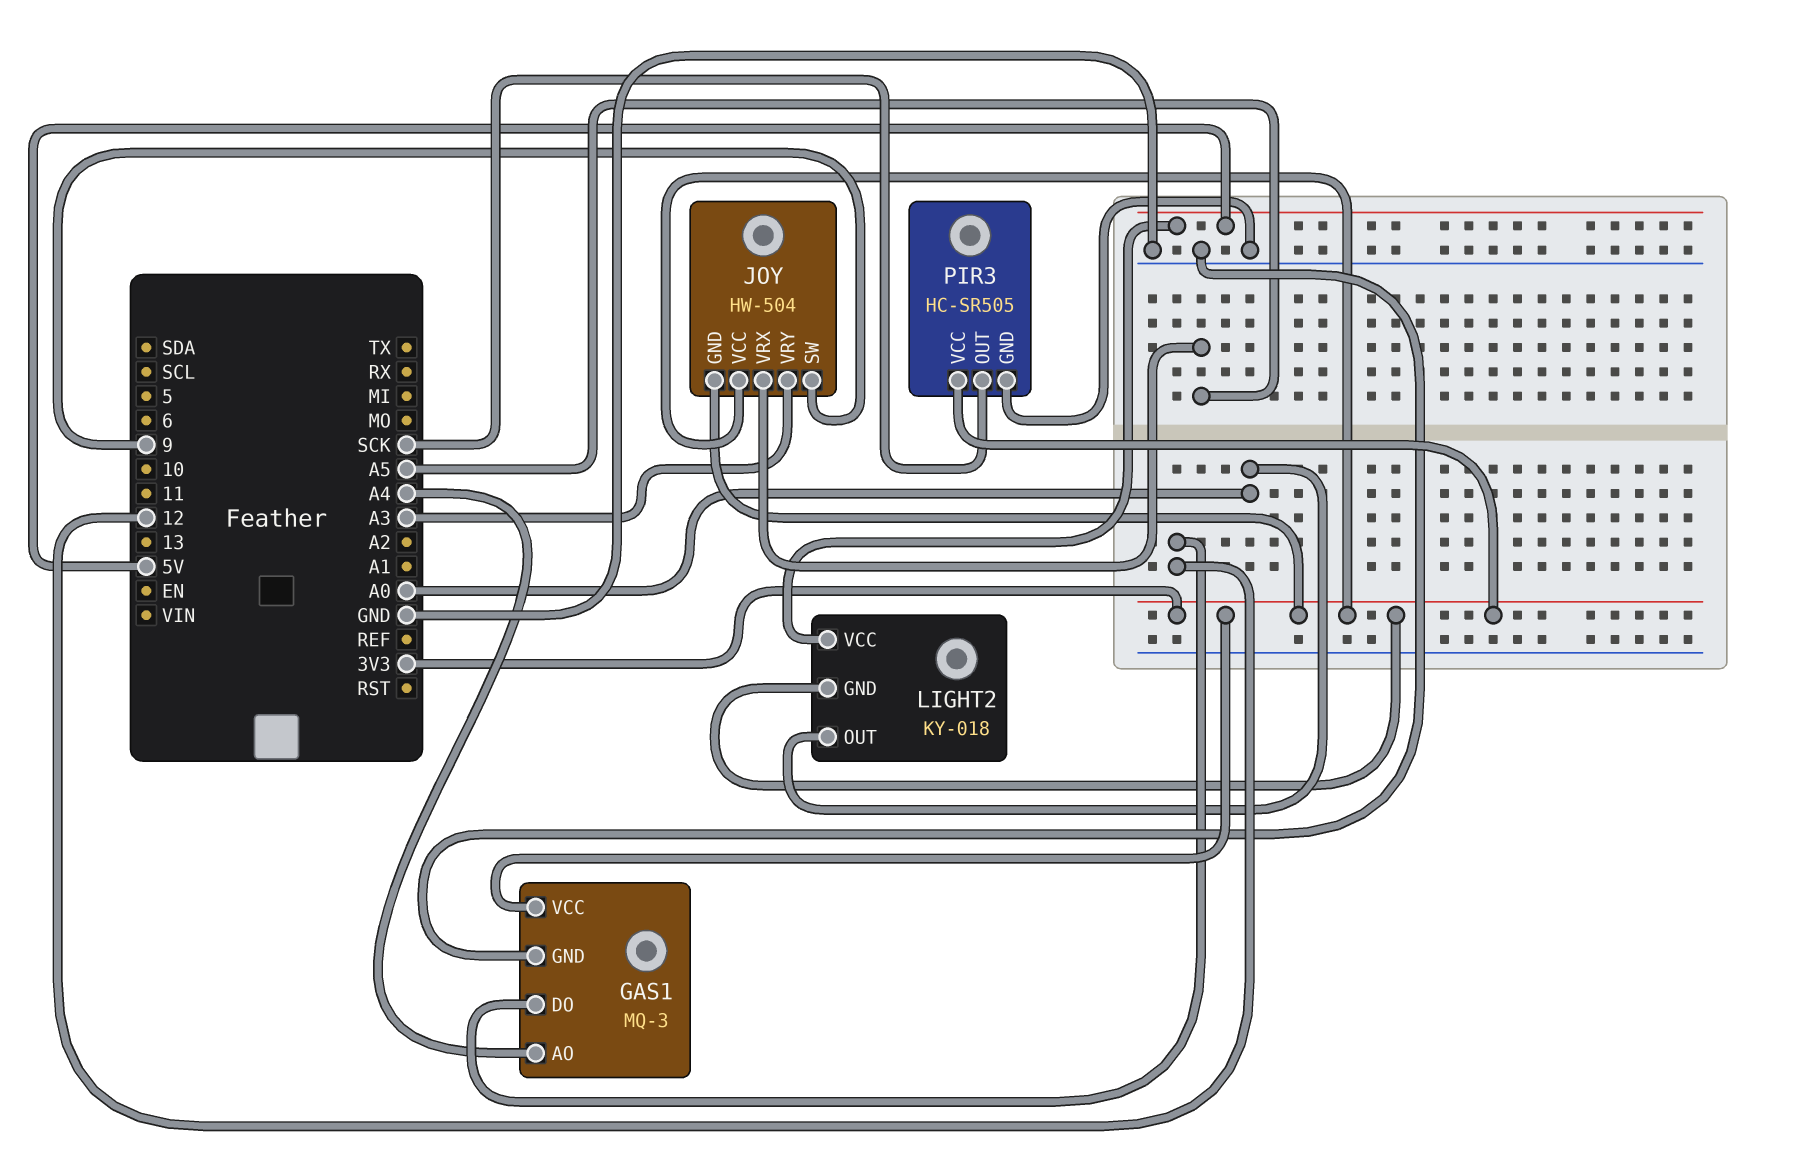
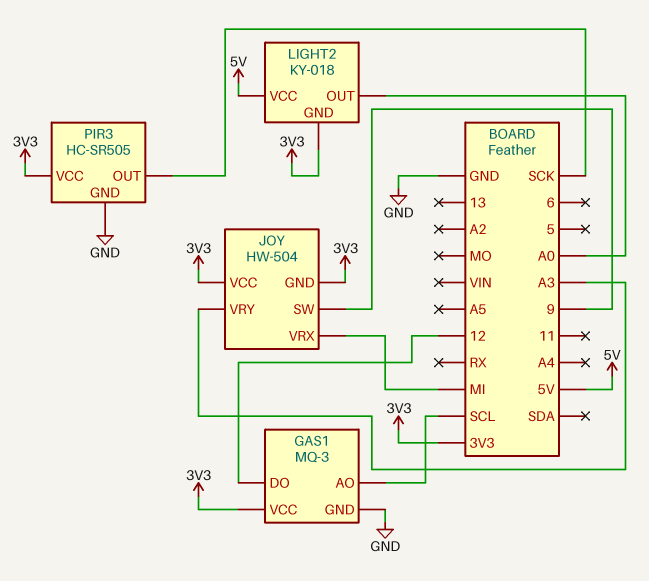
GAS1 pin AO: A4 -> SCL
JOY pin VRX: A5 -> MI

